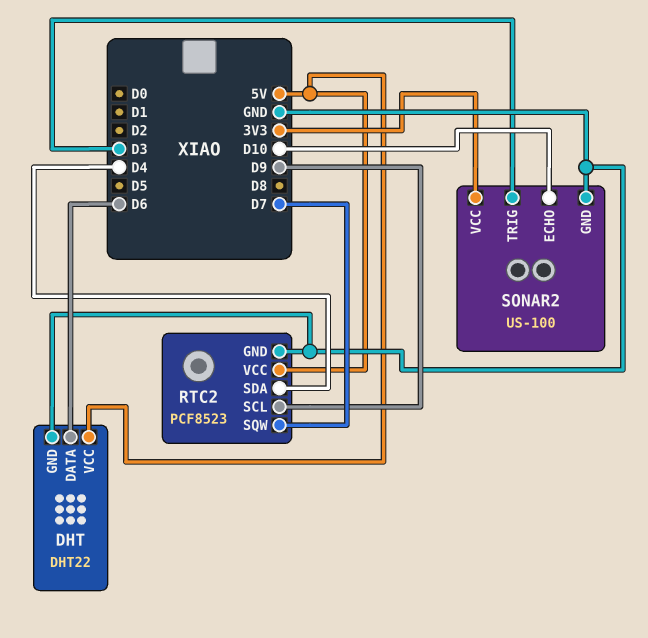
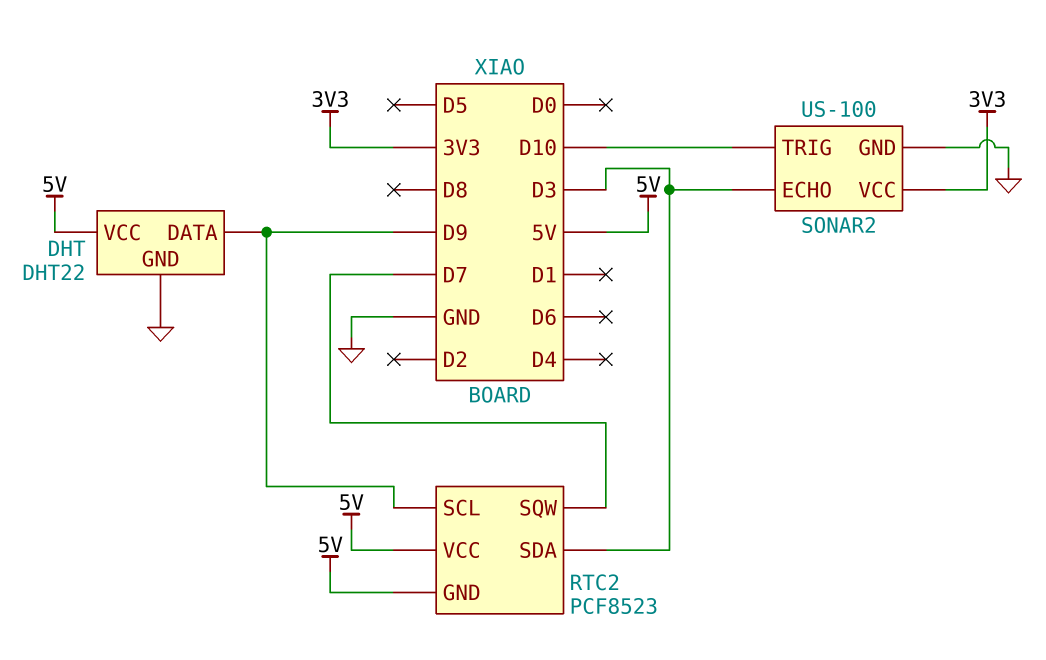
DHT pin DATA: D6 -> D9
RTC2 pin GND: GND -> 5V
RTC2 pin SDA: D4 -> D3
SONAR2 pin ECHO: D10 -> D3
SONAR2 pin TRIG: D3 -> D10

